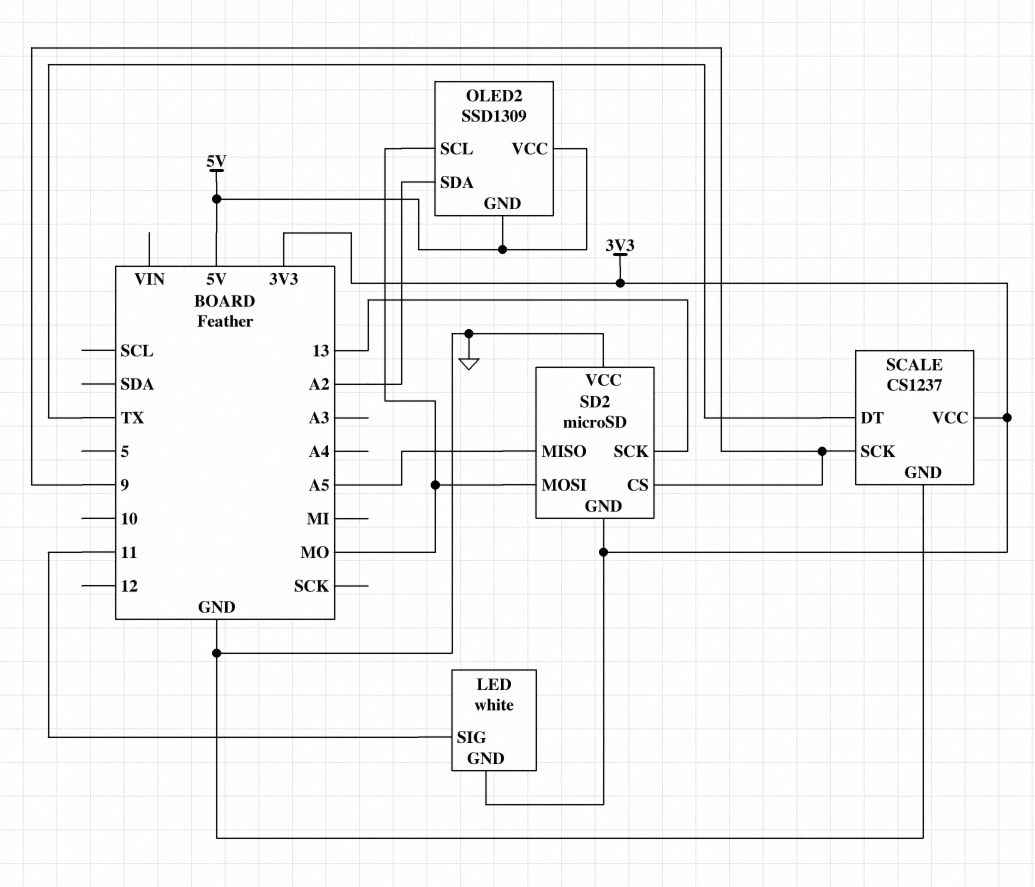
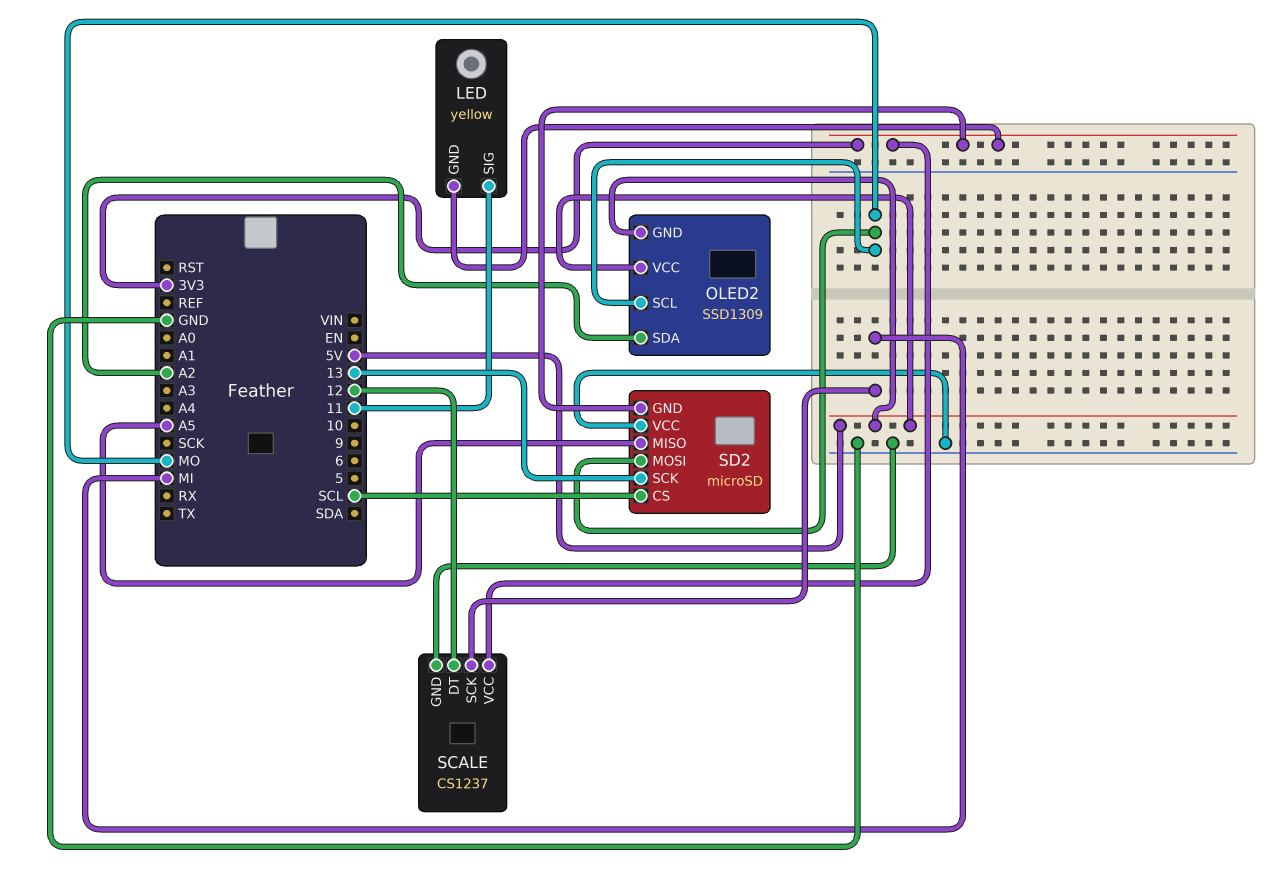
LED: white -> yellow
SCALE pin DT: TX -> 12
SCALE pin SCK: 9 -> MI
SD2 pin CS: 9 -> SCL

